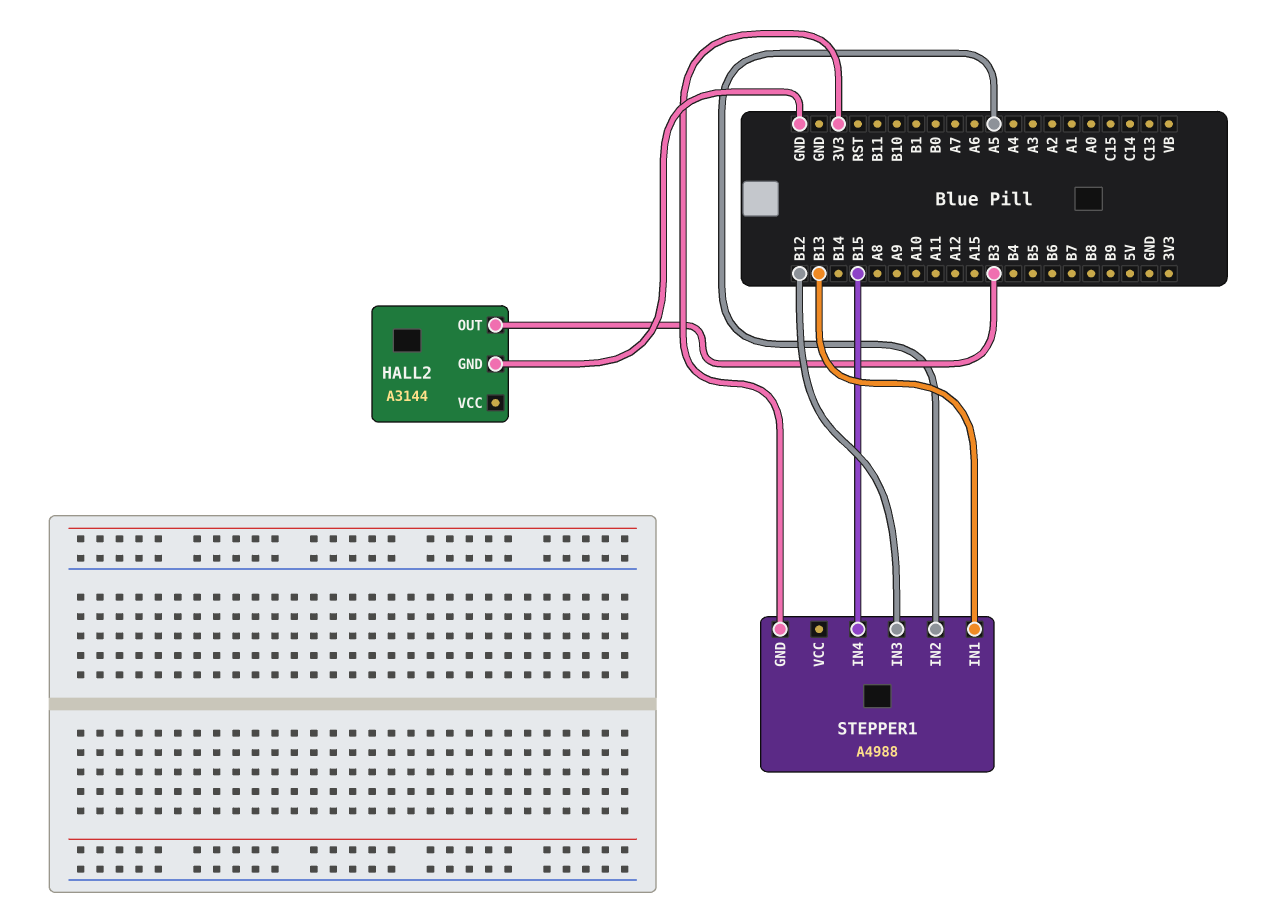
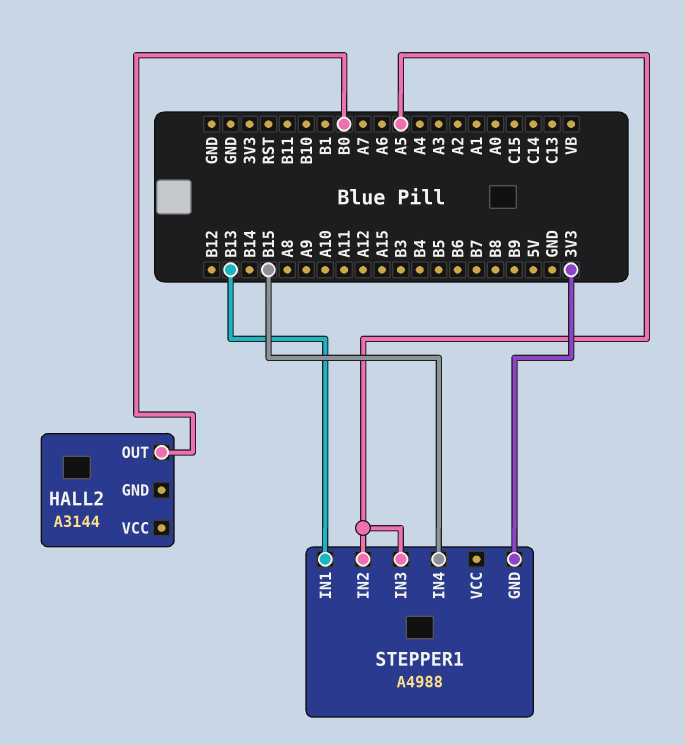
HALL2 pin GND: GND -> none
HALL2 pin OUT: B3 -> B0
STEPPER1 pin IN3: B12 -> A5

